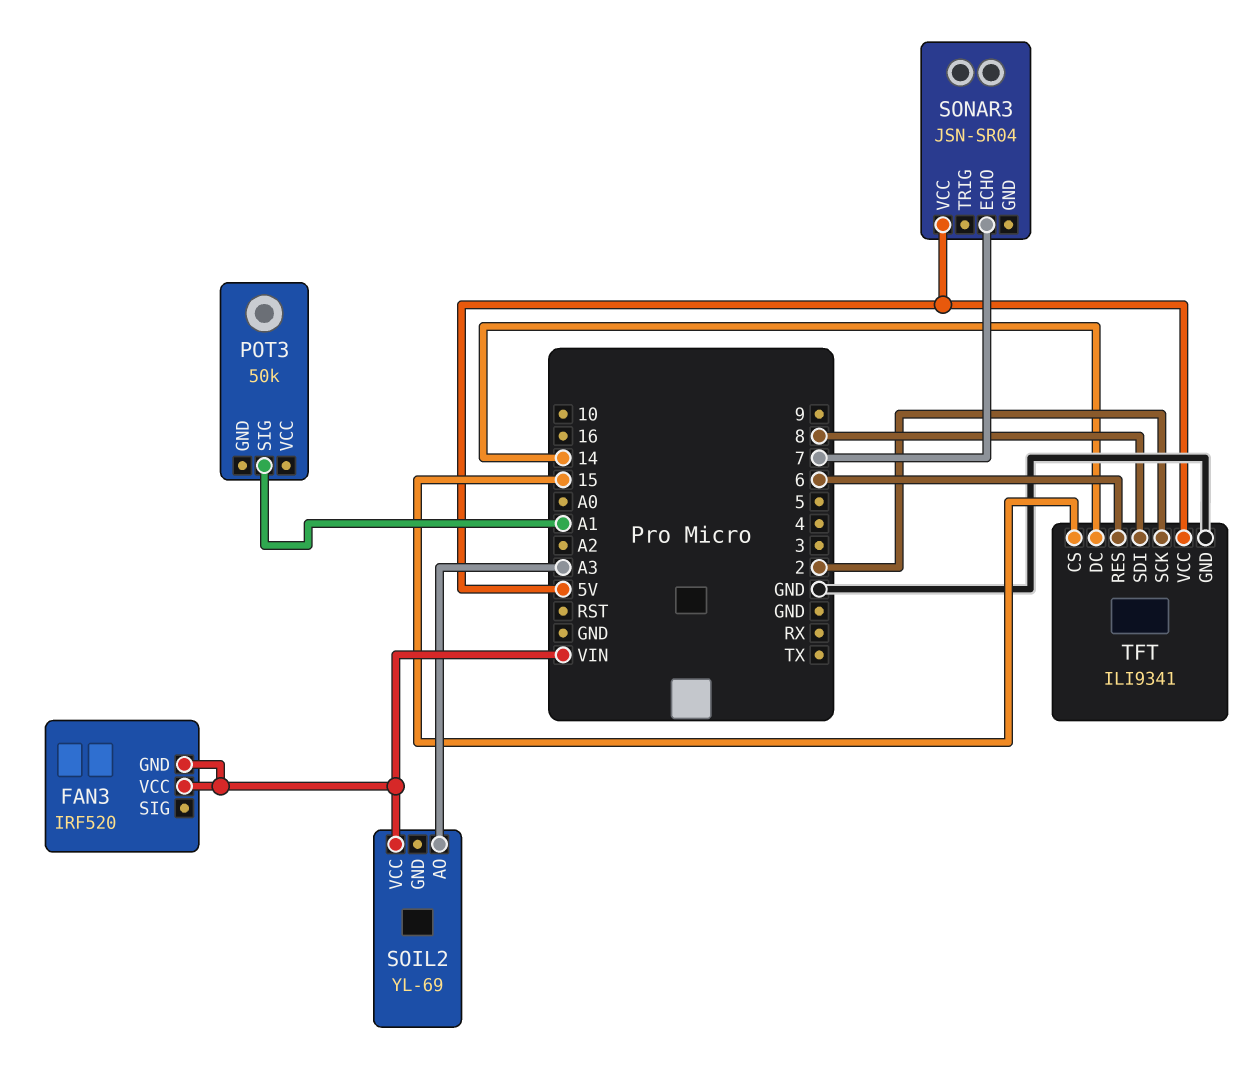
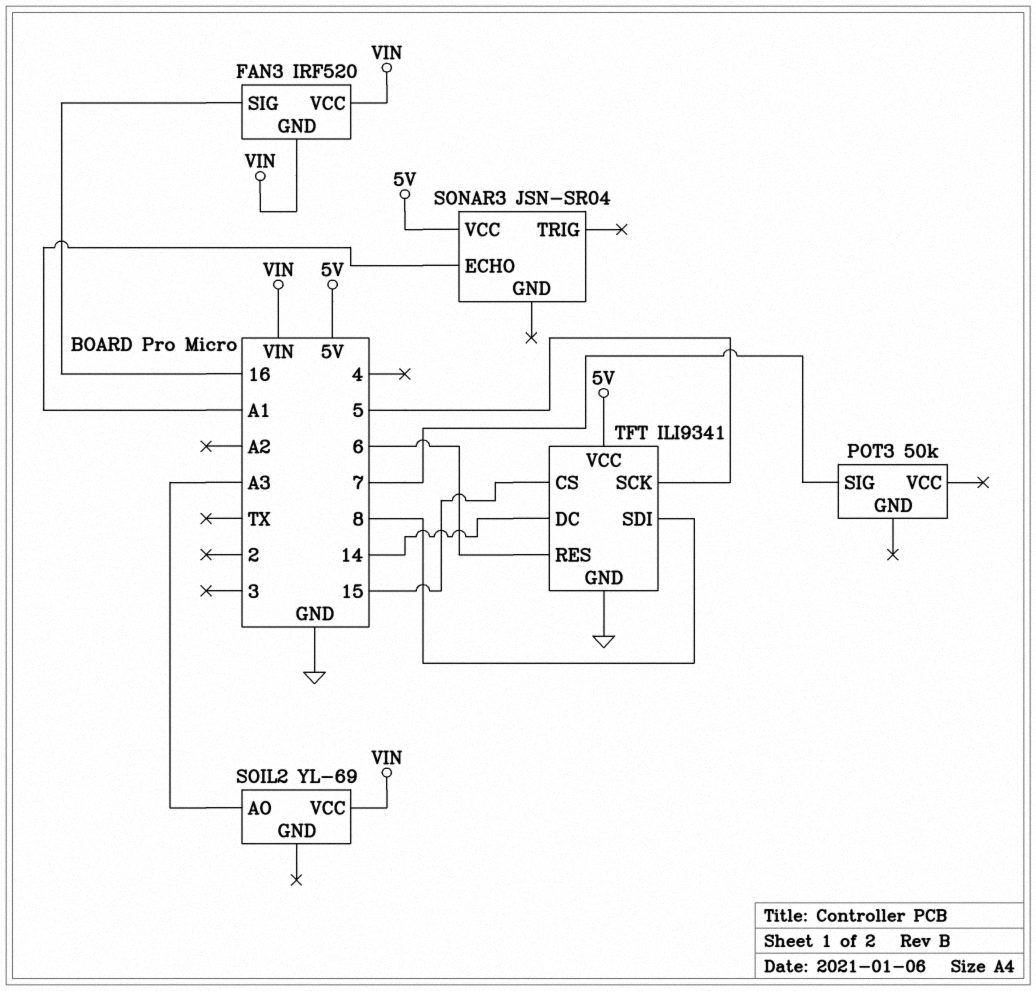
FAN3 pin SIG: none -> 16
POT3 pin SIG: A1 -> 7
SONAR3 pin ECHO: 7 -> A1
TFT pin SCK: 2 -> 5

